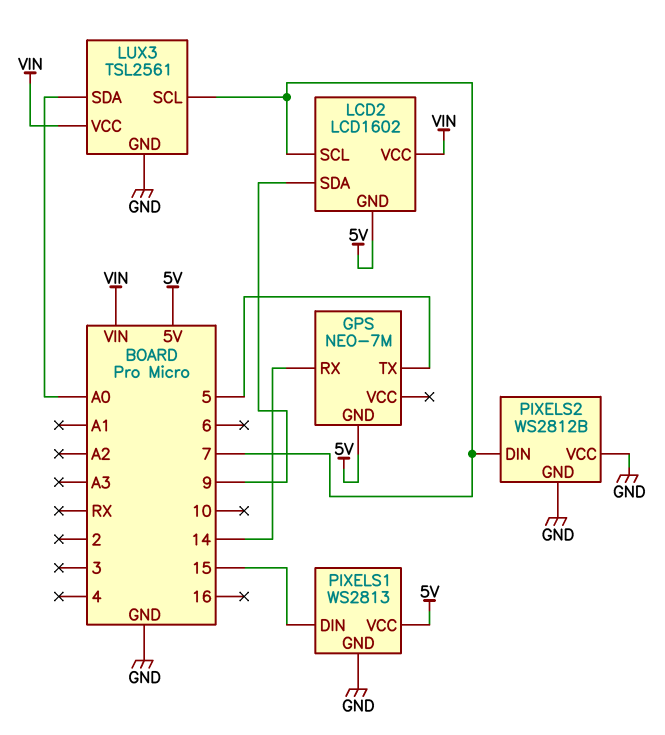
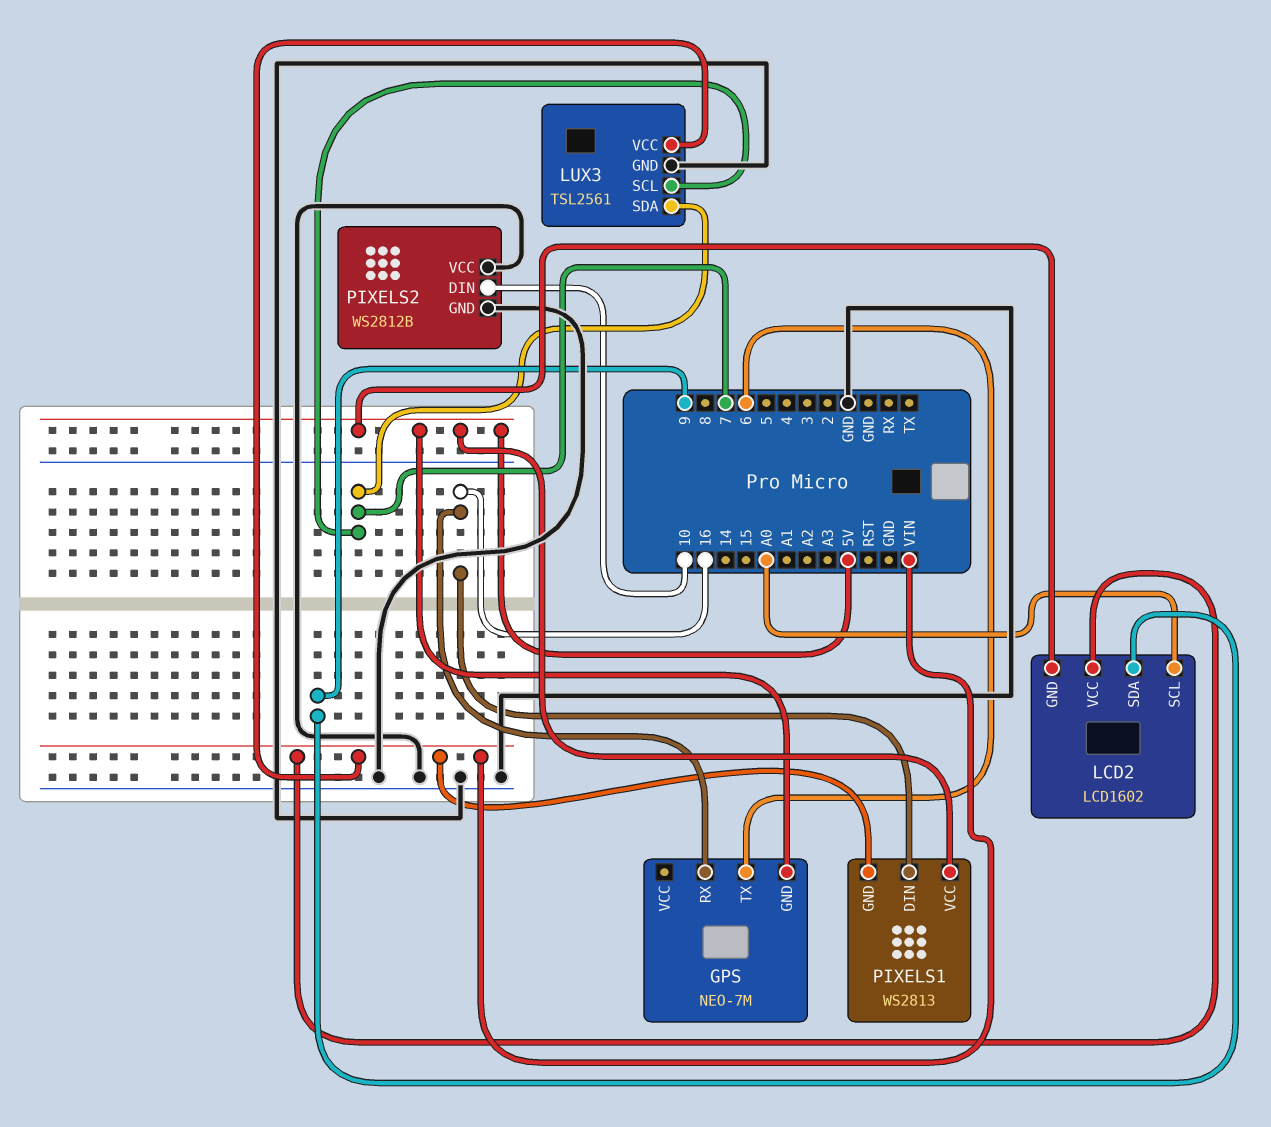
GPS pin RX: 14 -> 16
GPS pin TX: 5 -> 6
LCD2 pin SCL: 7 -> A0
LUX3 pin SDA: A0 -> 7
PIXELS1 pin DIN: 15 -> 16
PIXELS1 pin GND: GND -> VIN
PIXELS2 pin DIN: 7 -> 10

